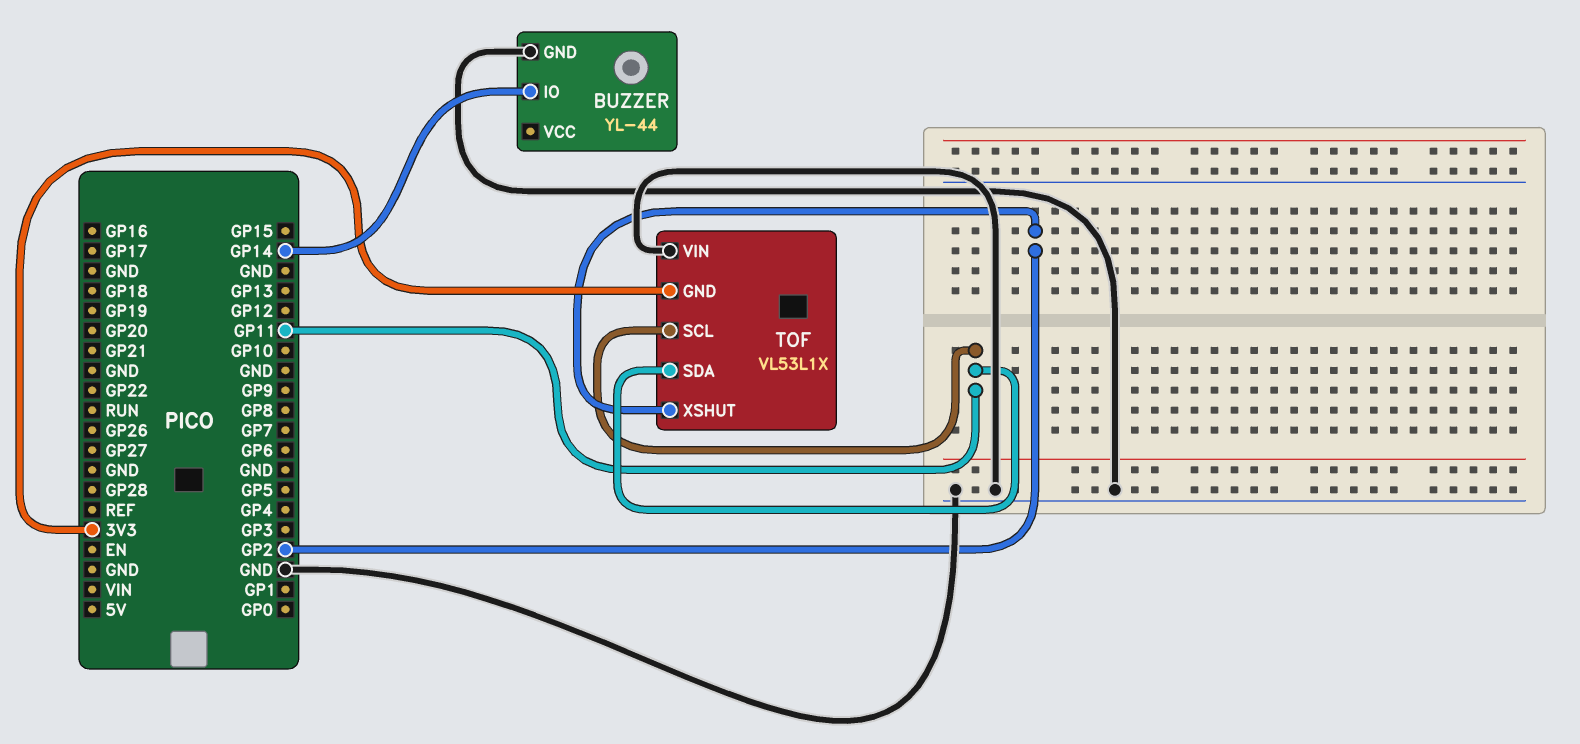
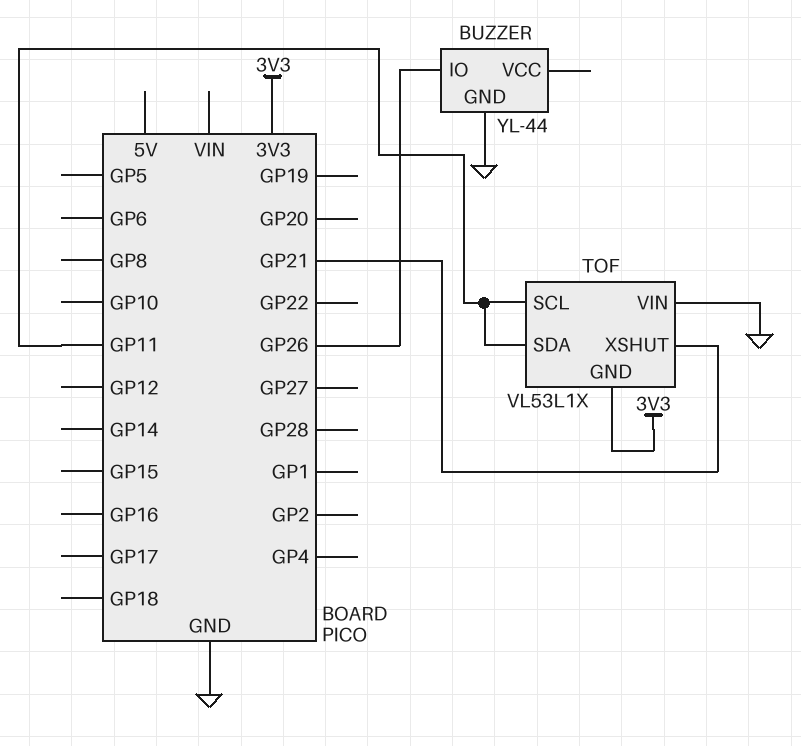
BUZZER pin IO: GP14 -> GP26
TOF pin XSHUT: GP2 -> GP21

